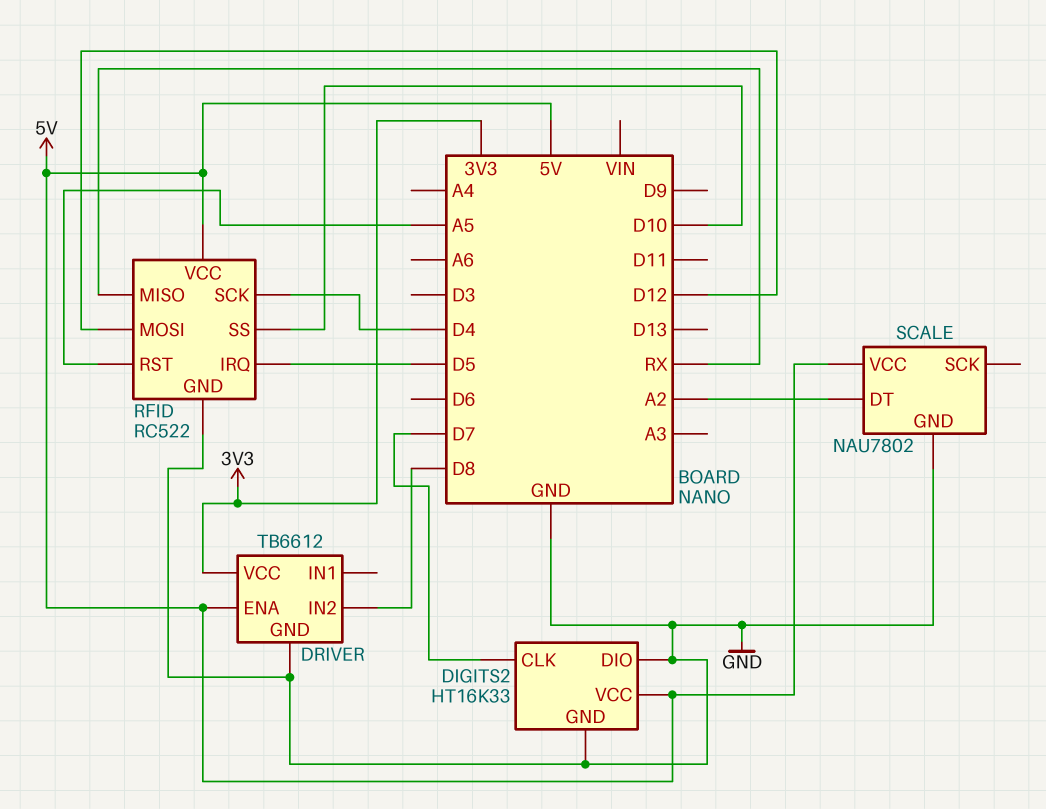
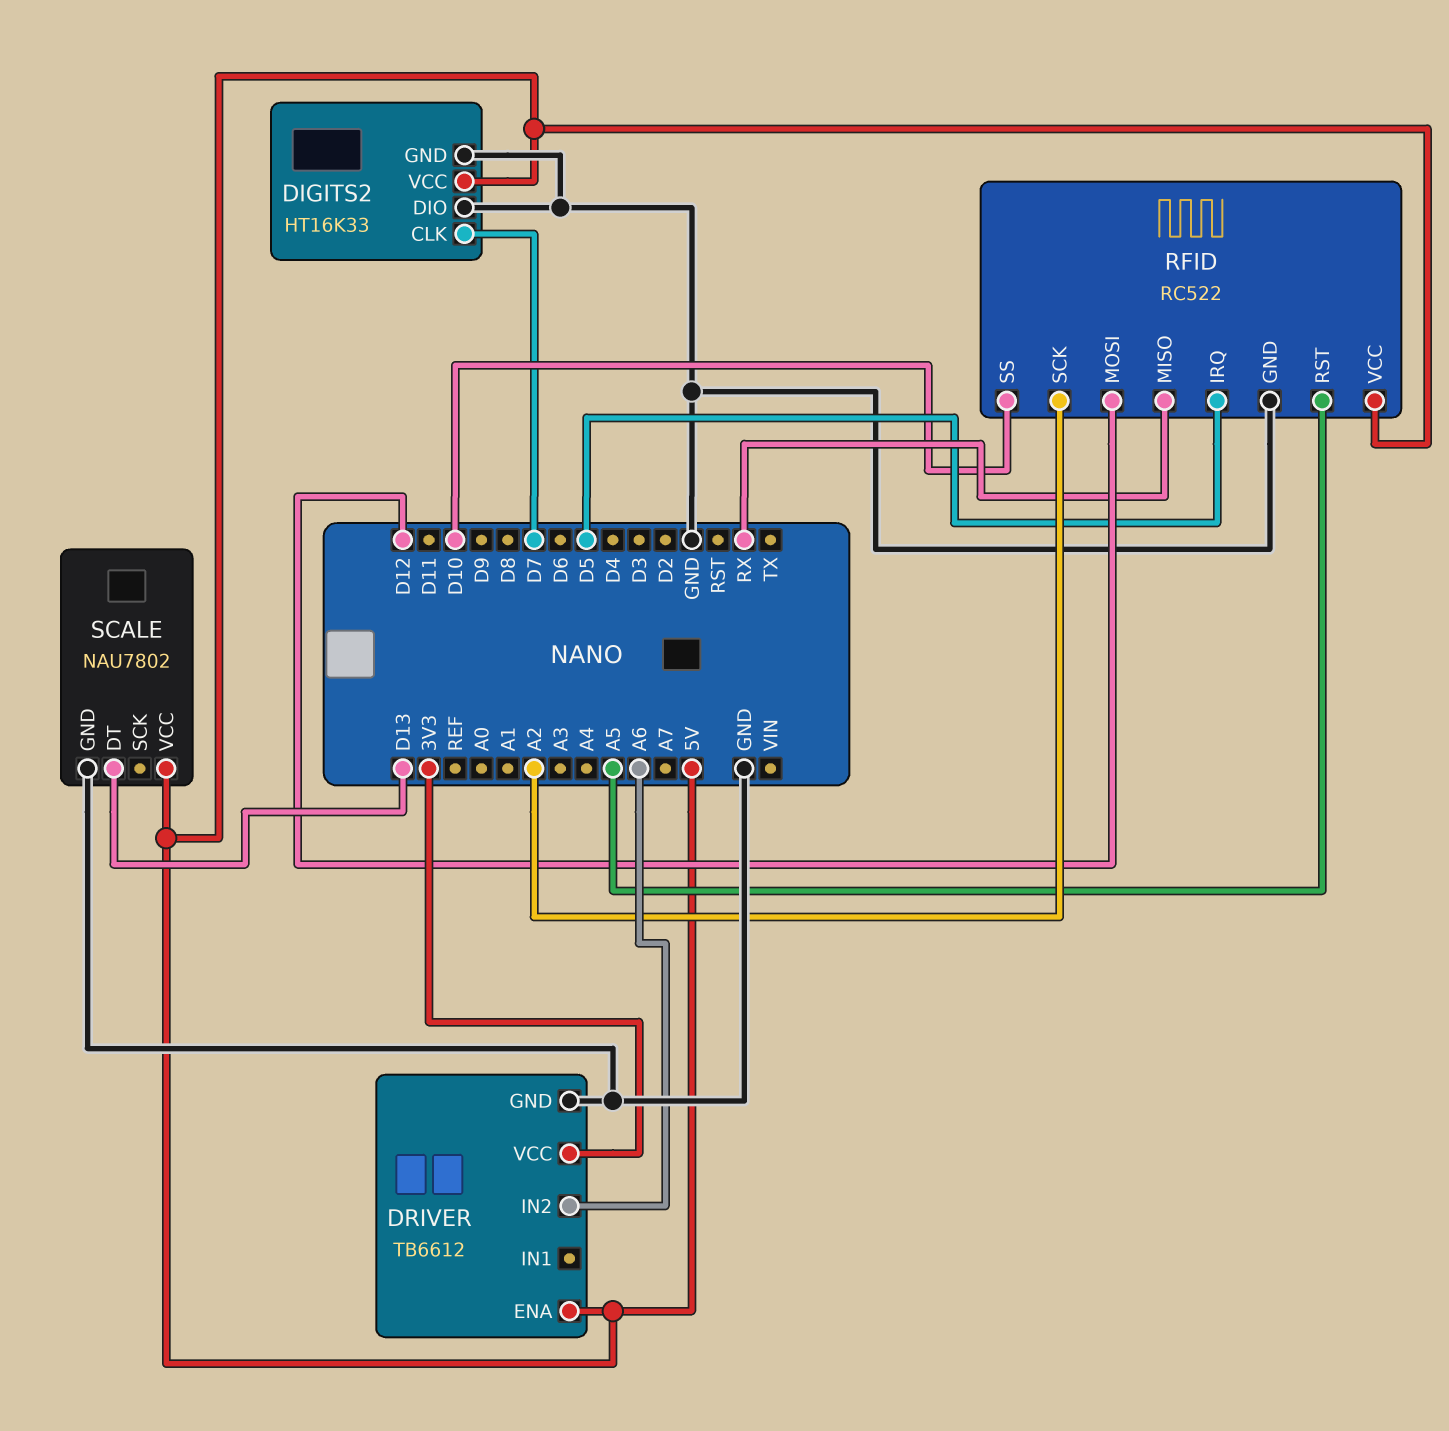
DRIVER pin IN2: D8 -> A6
RFID pin SCK: D4 -> A2
SCALE pin DT: A2 -> D13

